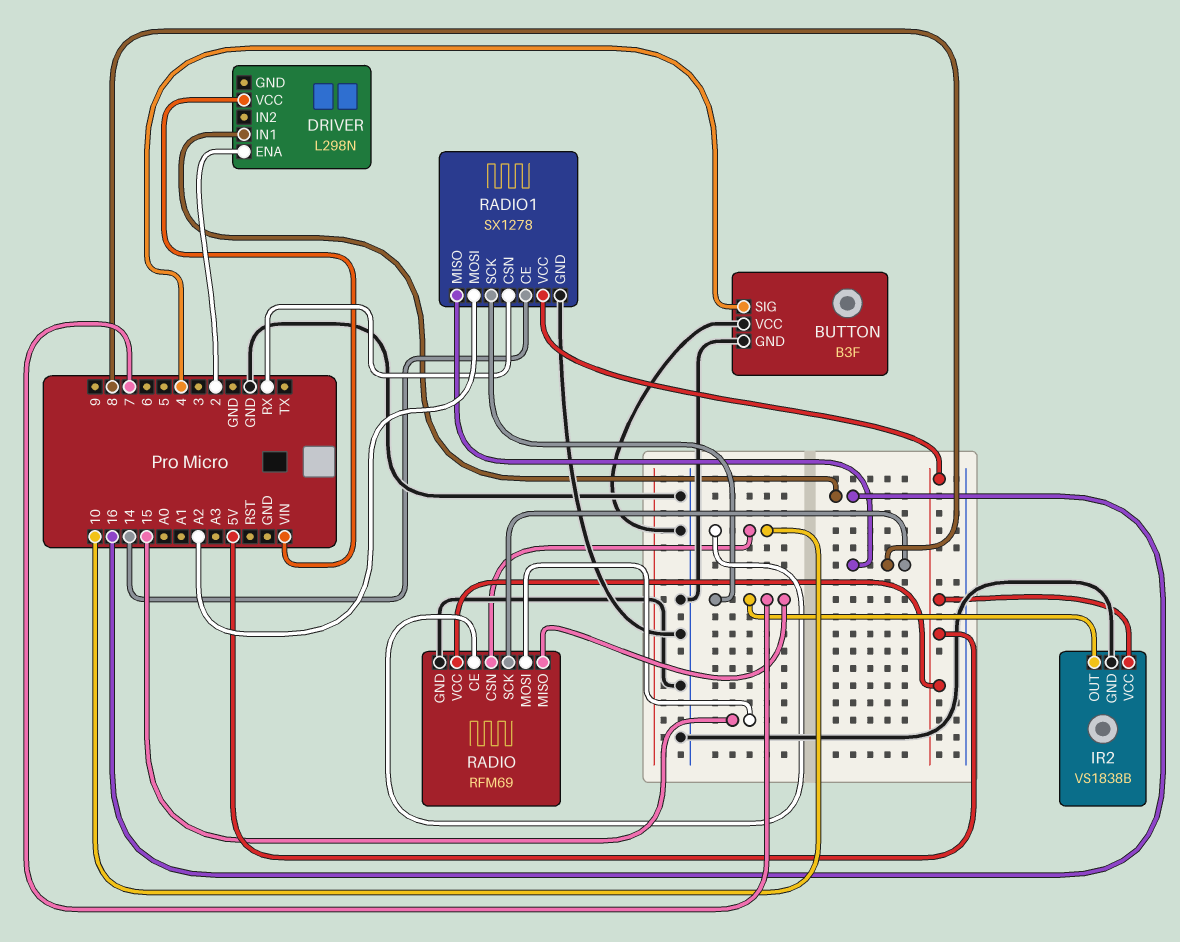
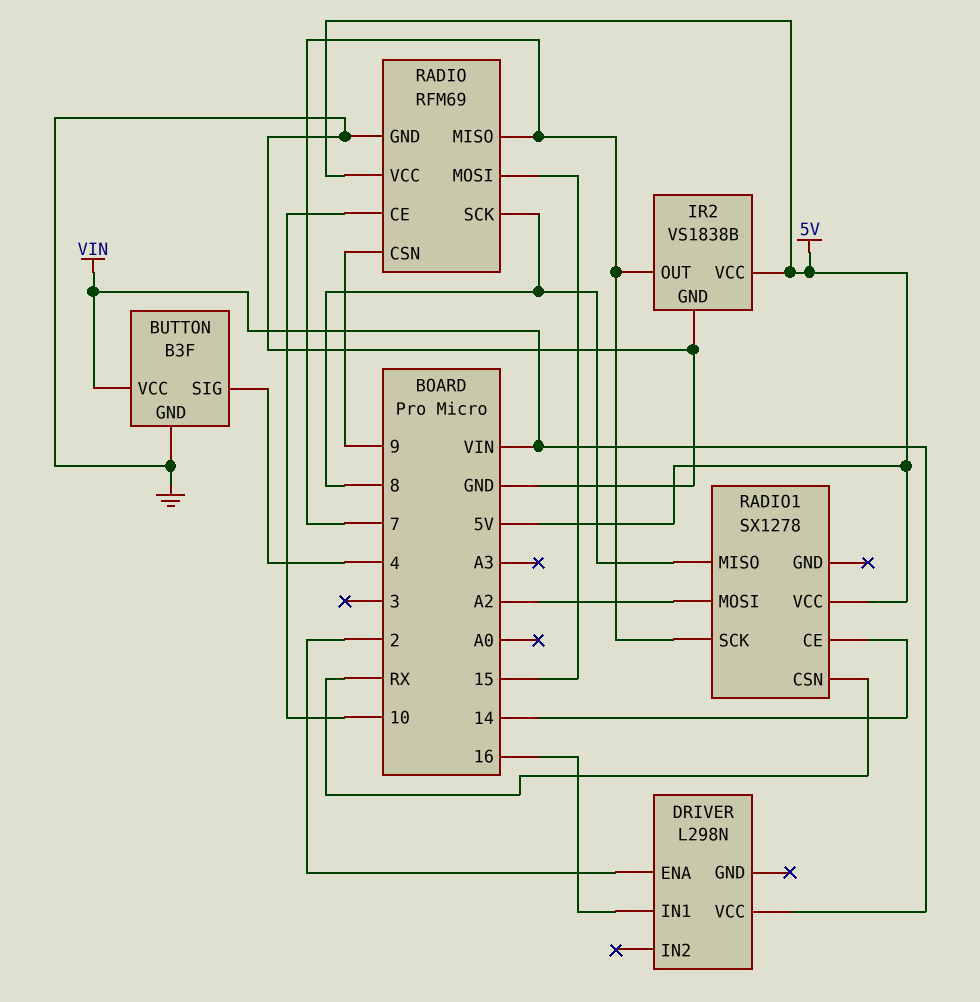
BUTTON pin VCC: GND -> VIN
RADIO pin CSN: 10 -> 9
RADIO1 pin GND: GND -> none

